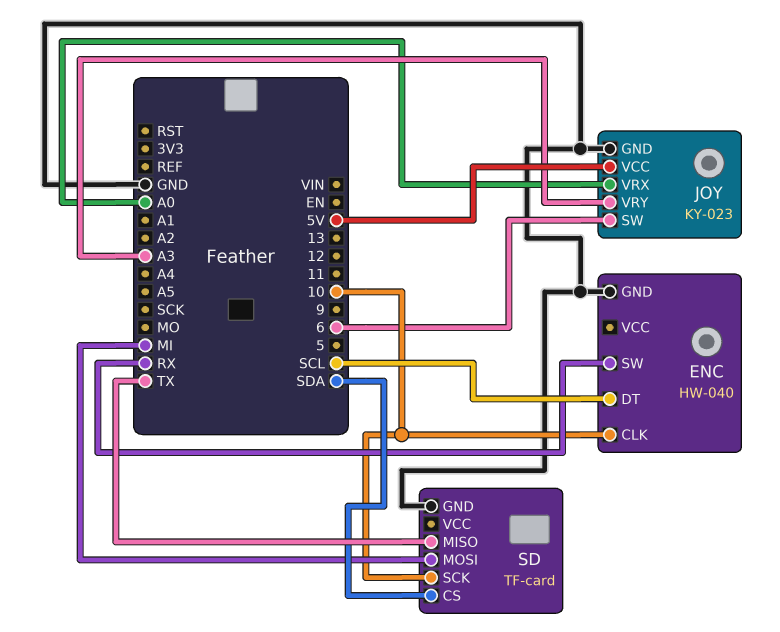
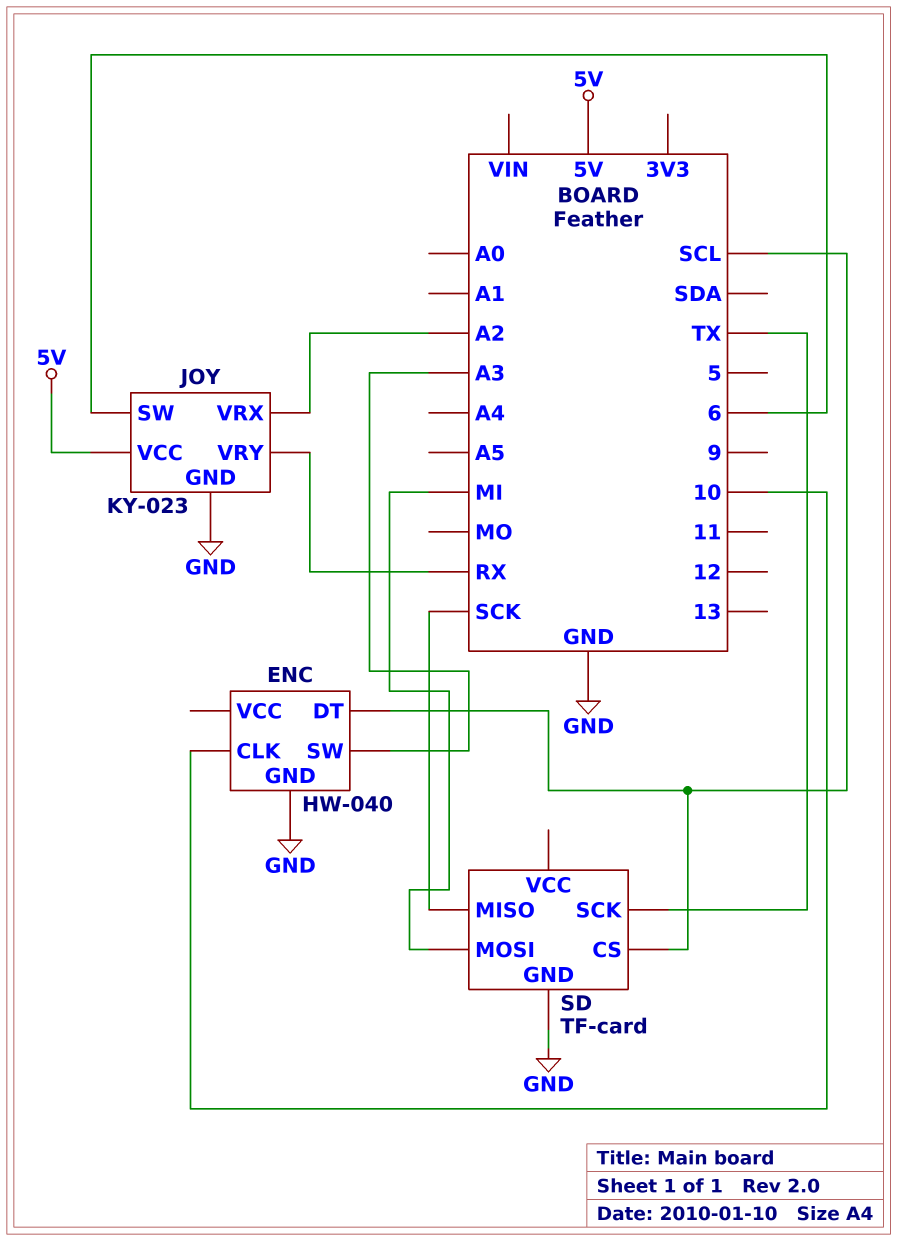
ENC pin SW: RX -> A3
JOY pin VRX: A0 -> A2
JOY pin VRY: A3 -> RX
SD pin CS: SDA -> SCL
SD pin MISO: TX -> SCK
SD pin SCK: 10 -> TX

